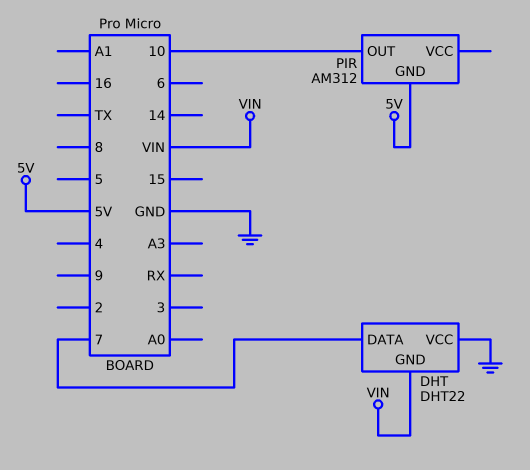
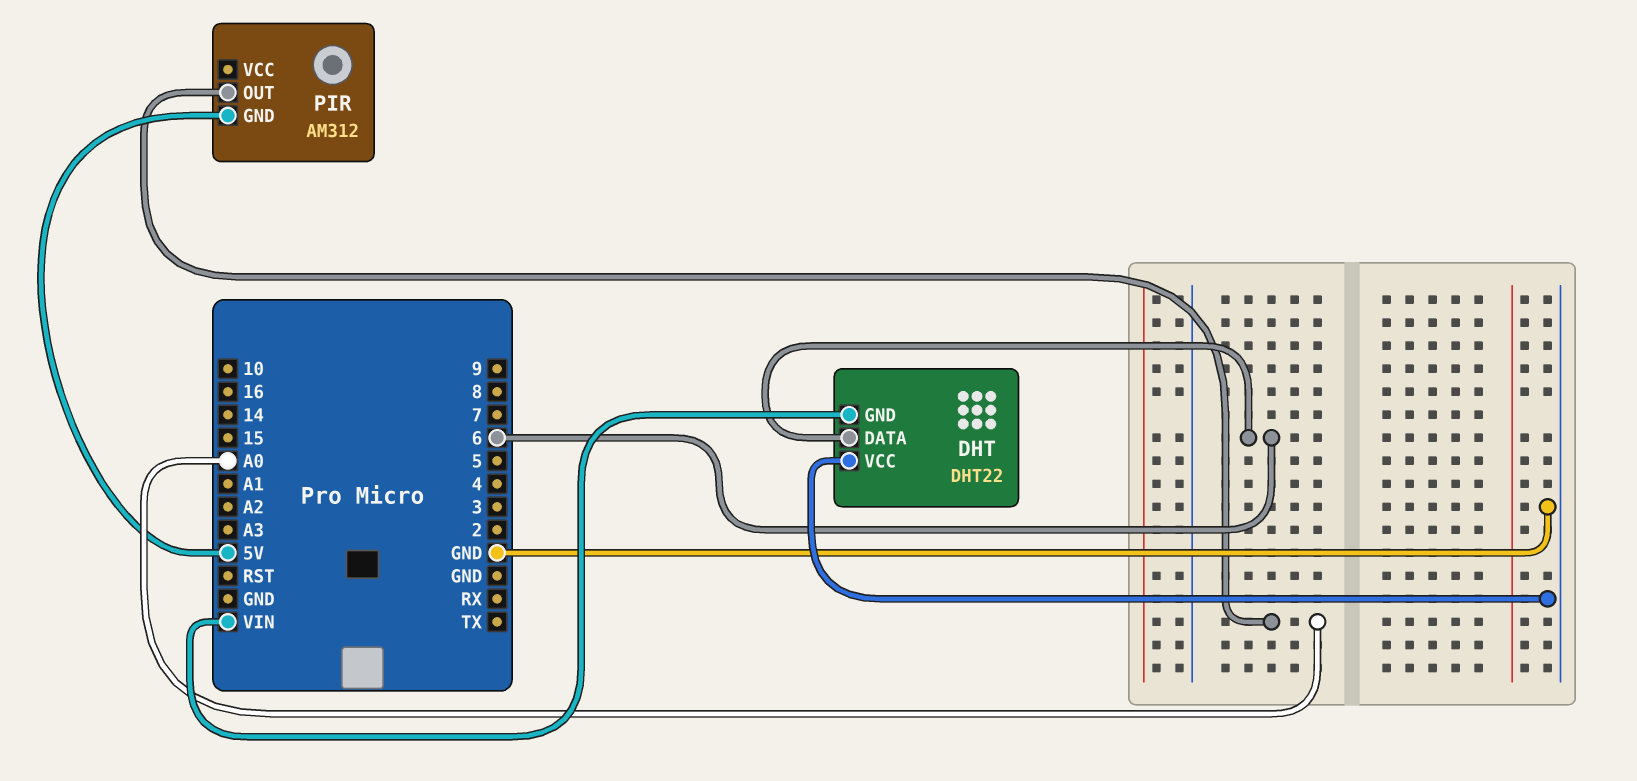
DHT pin DATA: 7 -> 6
PIR pin OUT: 10 -> A0

